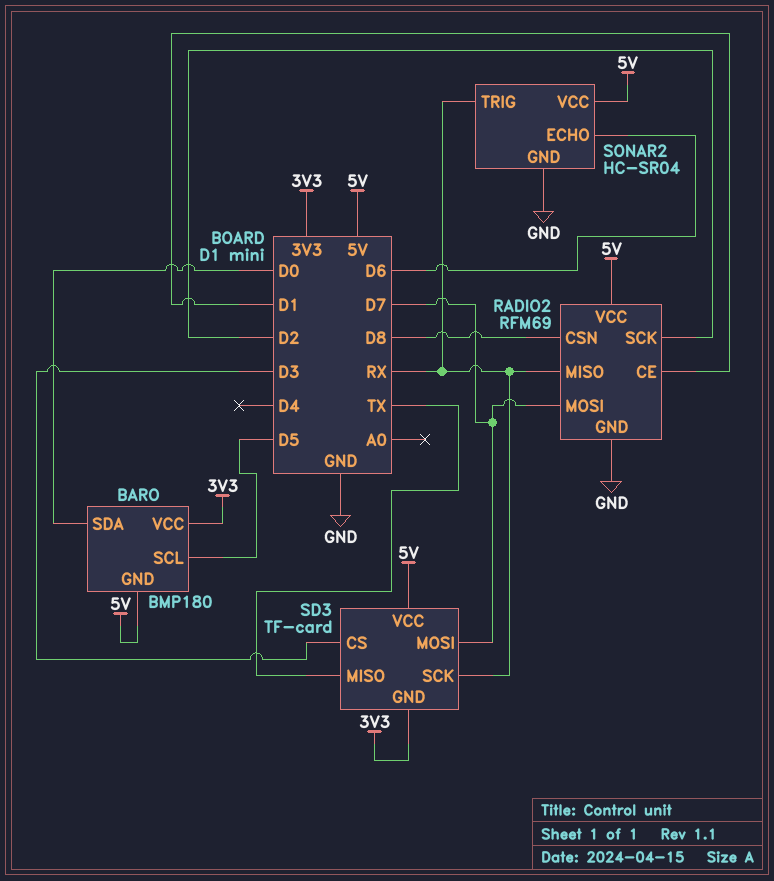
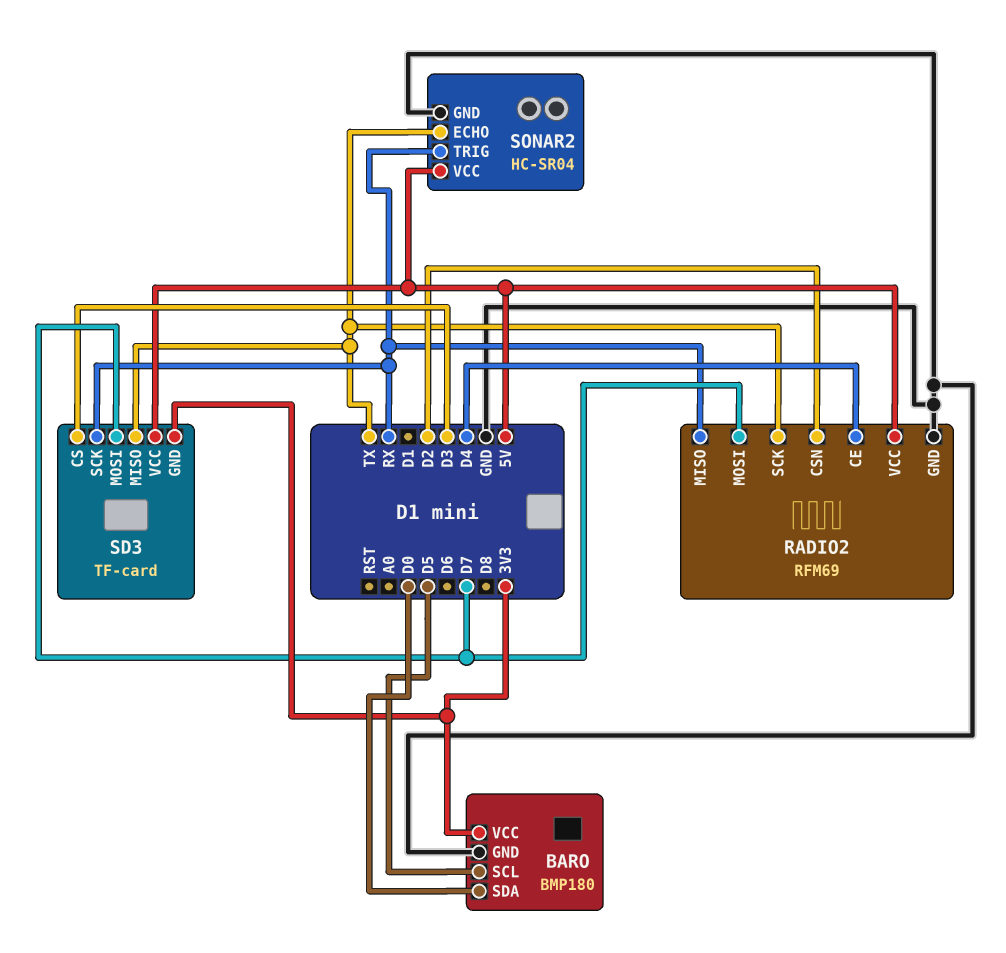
BARO pin GND: 5V -> GND
RADIO2 pin CE: D1 -> D4
RADIO2 pin CSN: D8 -> D2
RADIO2 pin SCK: D2 -> TX
SONAR2 pin ECHO: D6 -> TX

